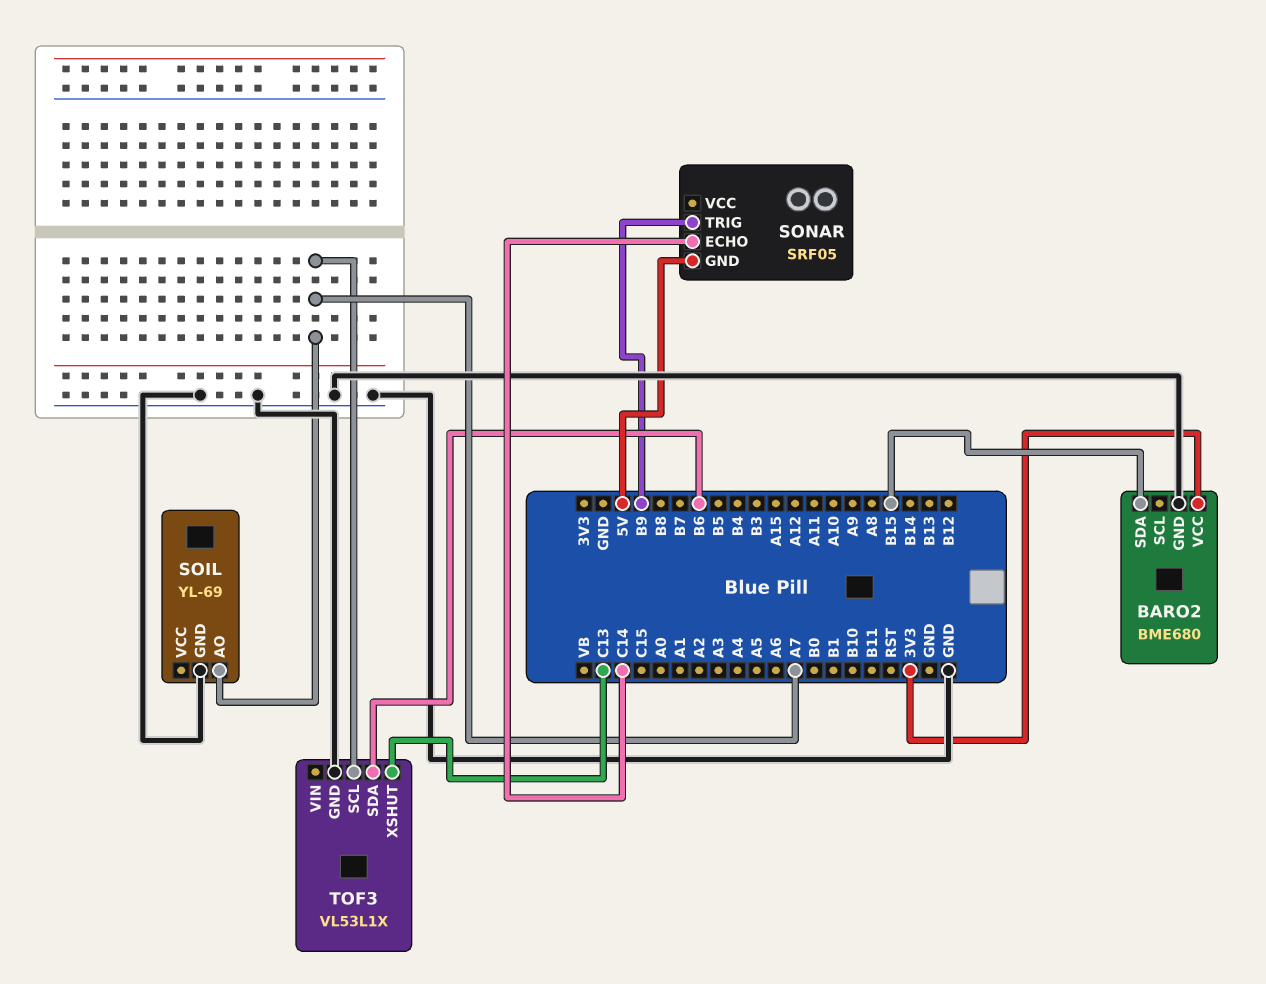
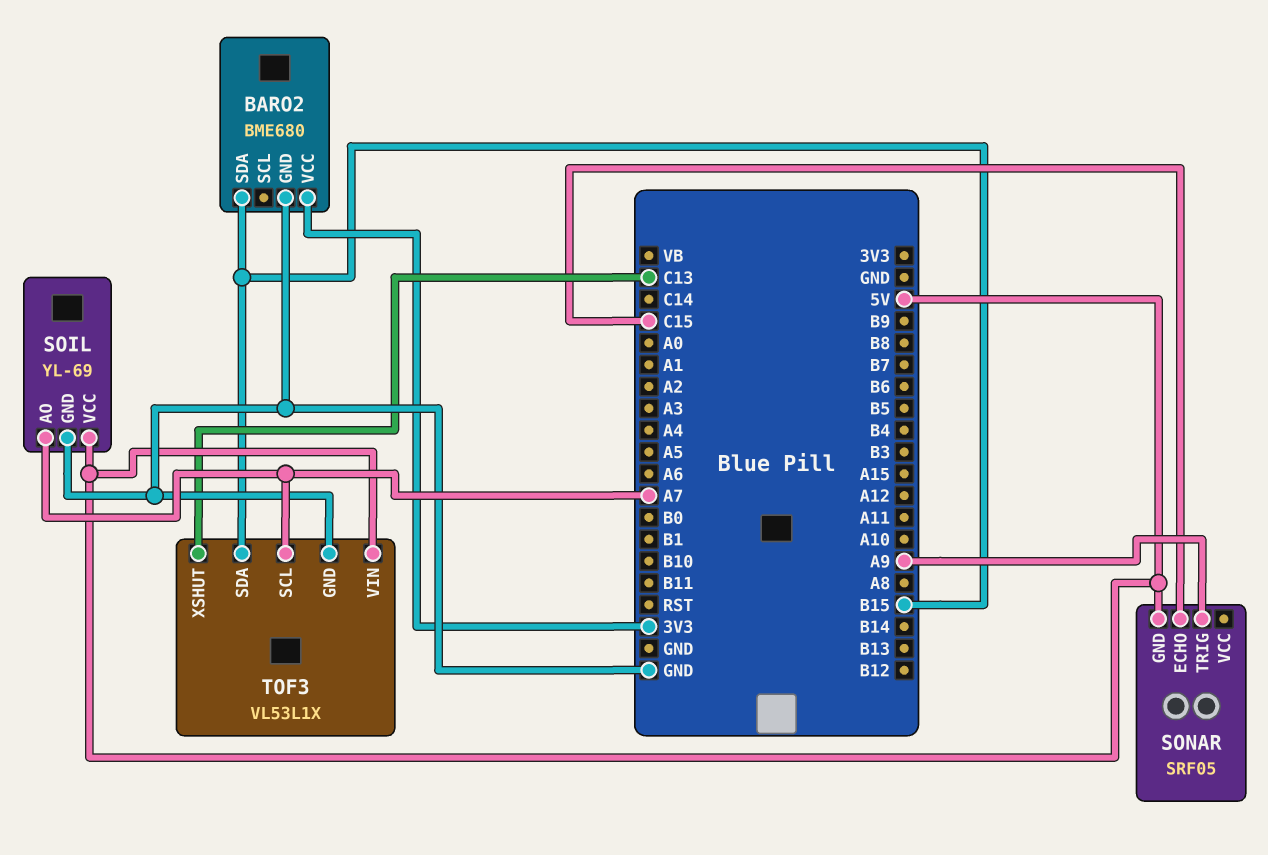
SOIL pin VCC: none -> 5V
SONAR pin ECHO: C14 -> C15
SONAR pin TRIG: B9 -> A9
TOF3 pin SDA: B6 -> B15
TOF3 pin VIN: none -> 5V

